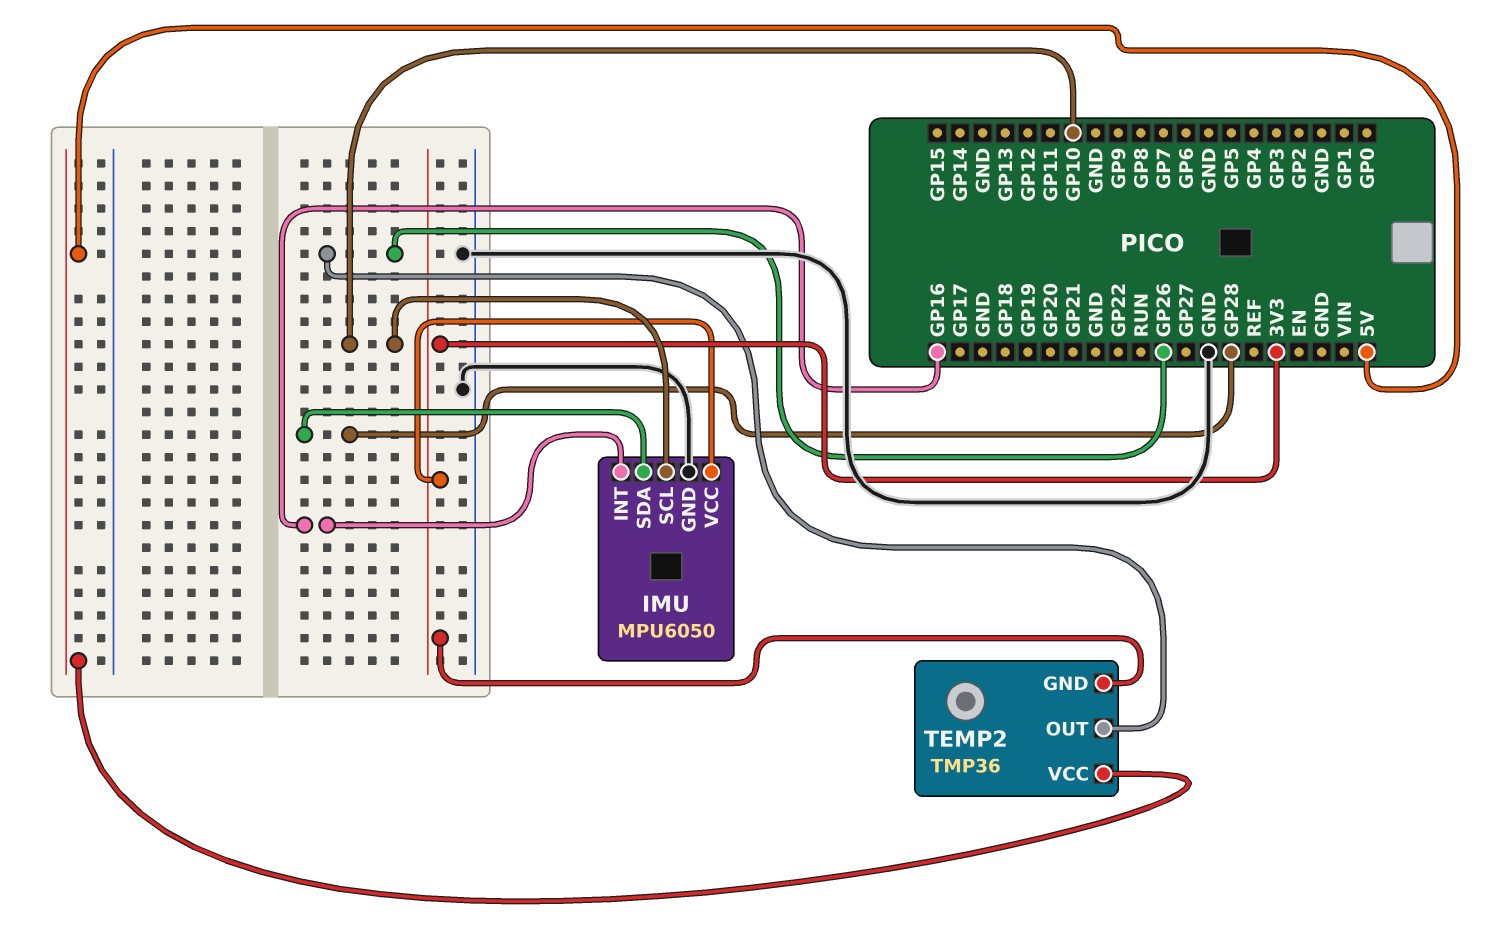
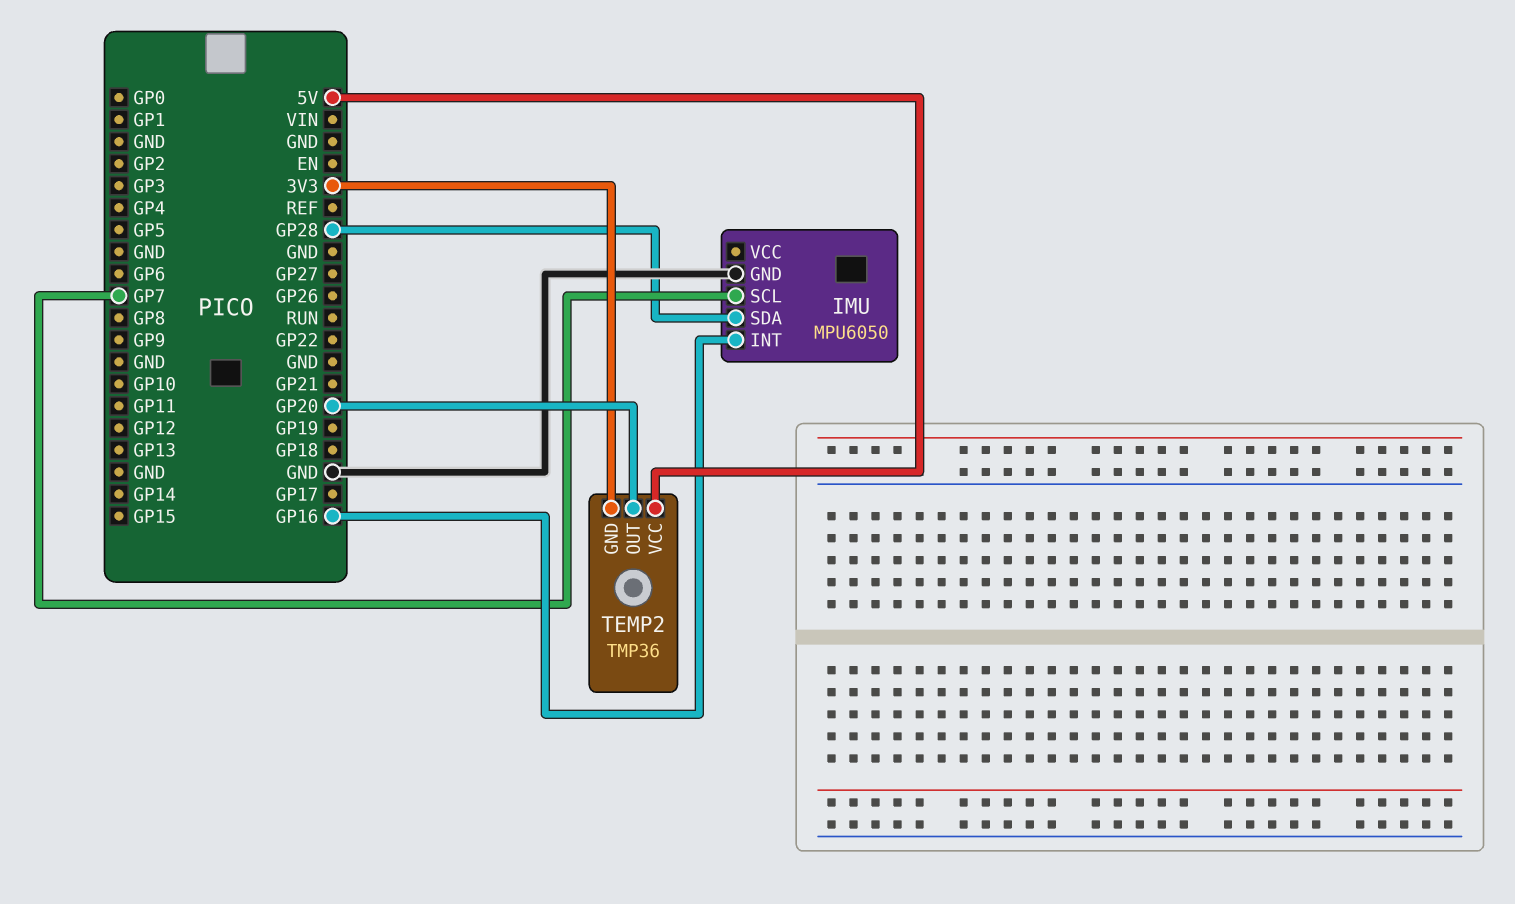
IMU pin SCL: GP10 -> GP7
IMU pin VCC: 3V3 -> none
TEMP2 pin OUT: GP26 -> GP20

